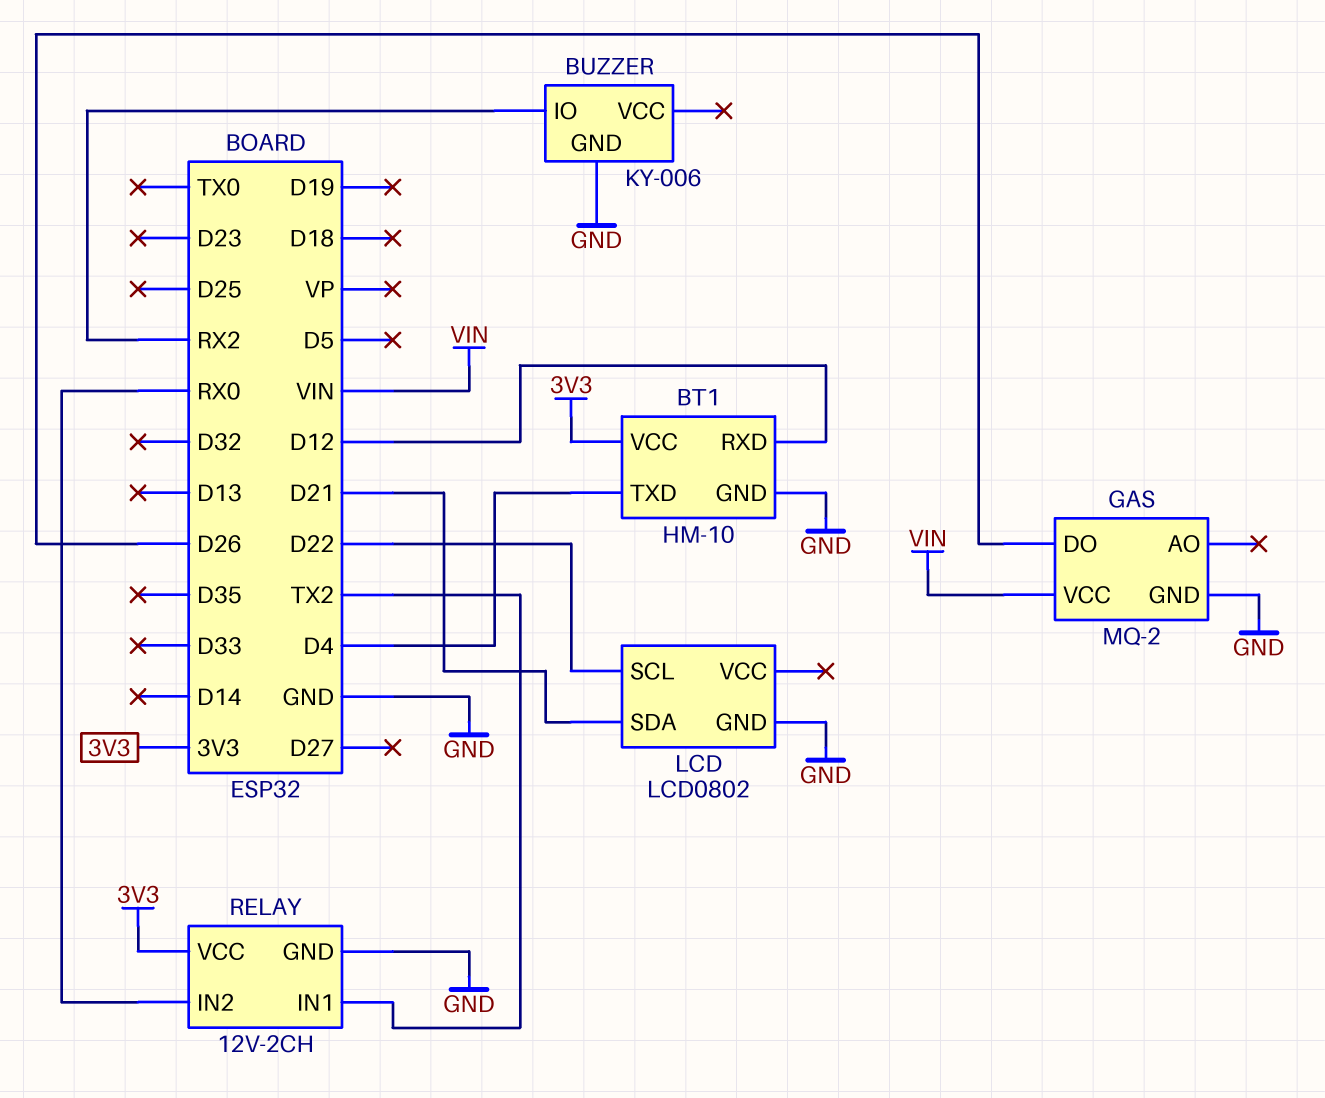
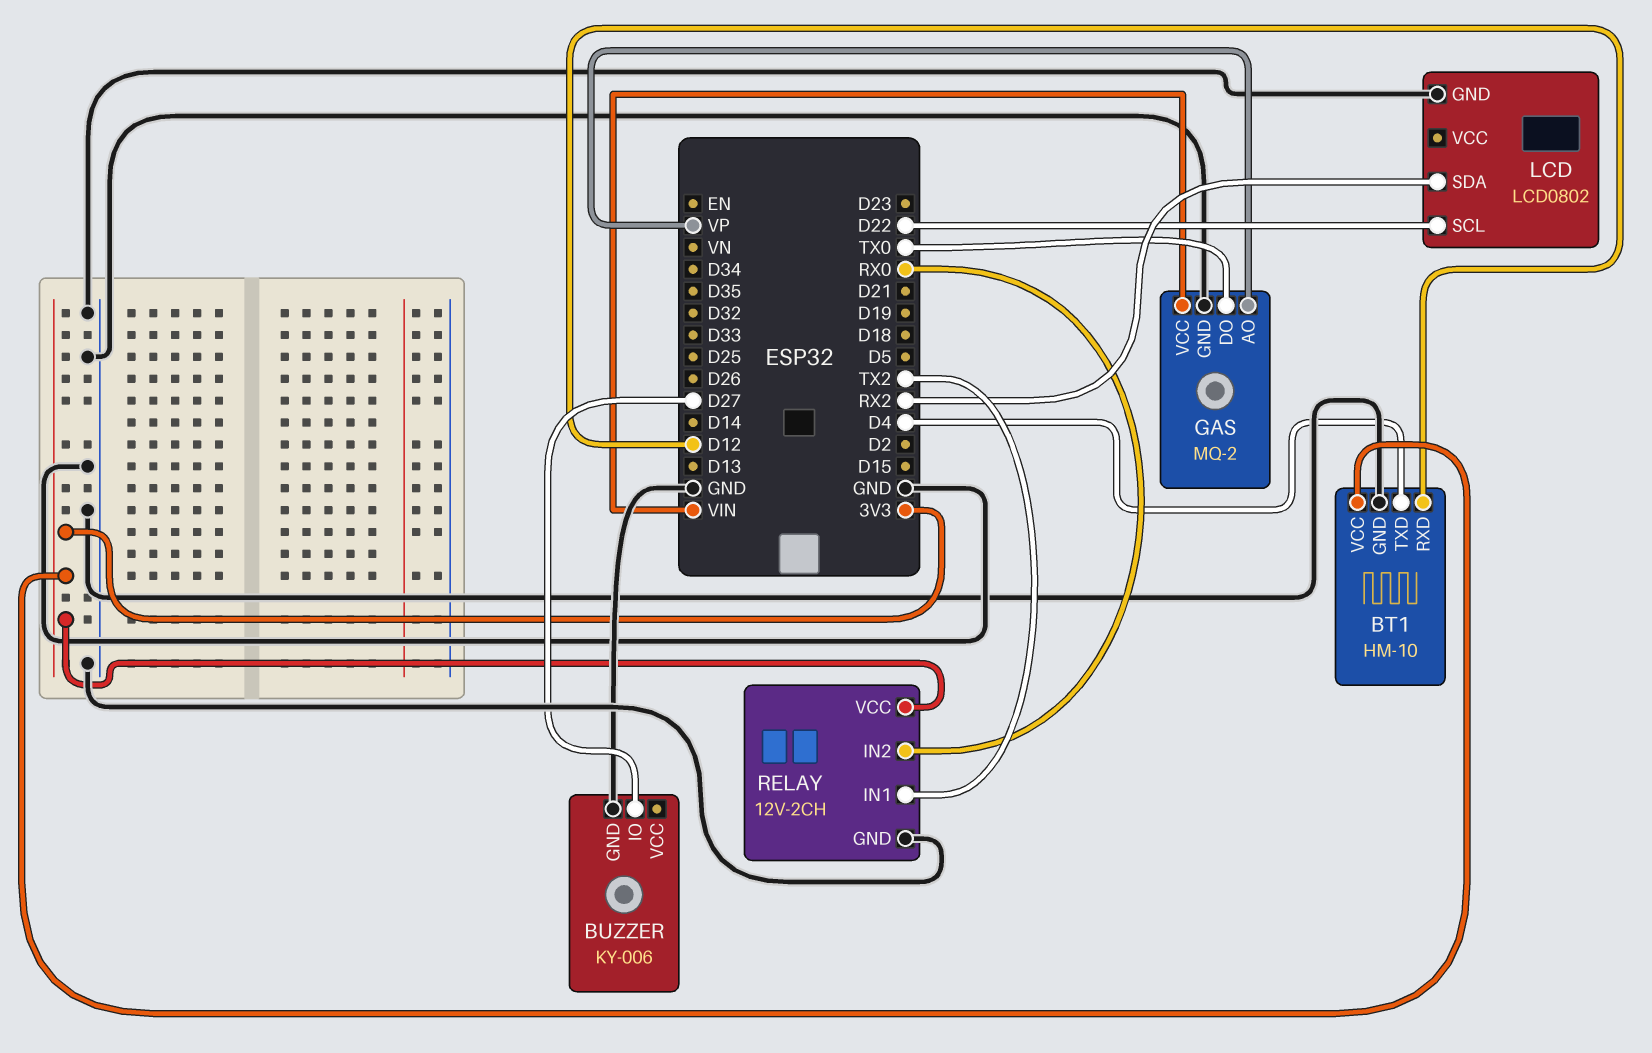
BUZZER pin IO: RX2 -> D27
GAS pin AO: none -> VP
GAS pin DO: D26 -> TX0
LCD pin SDA: D21 -> RX2

